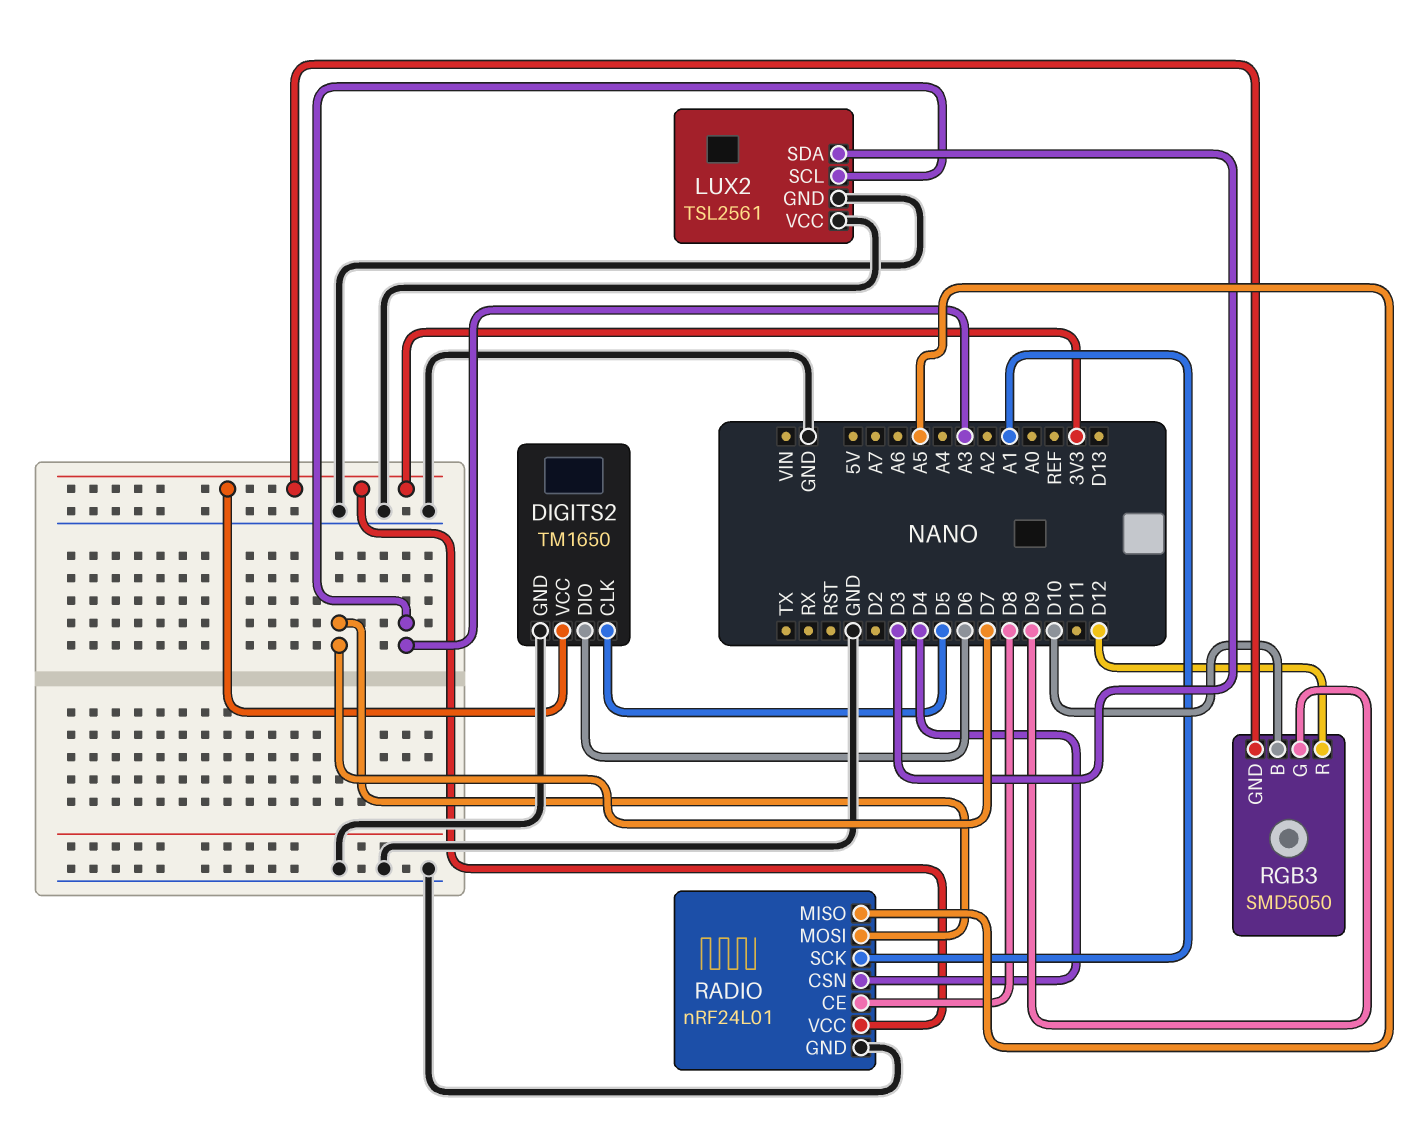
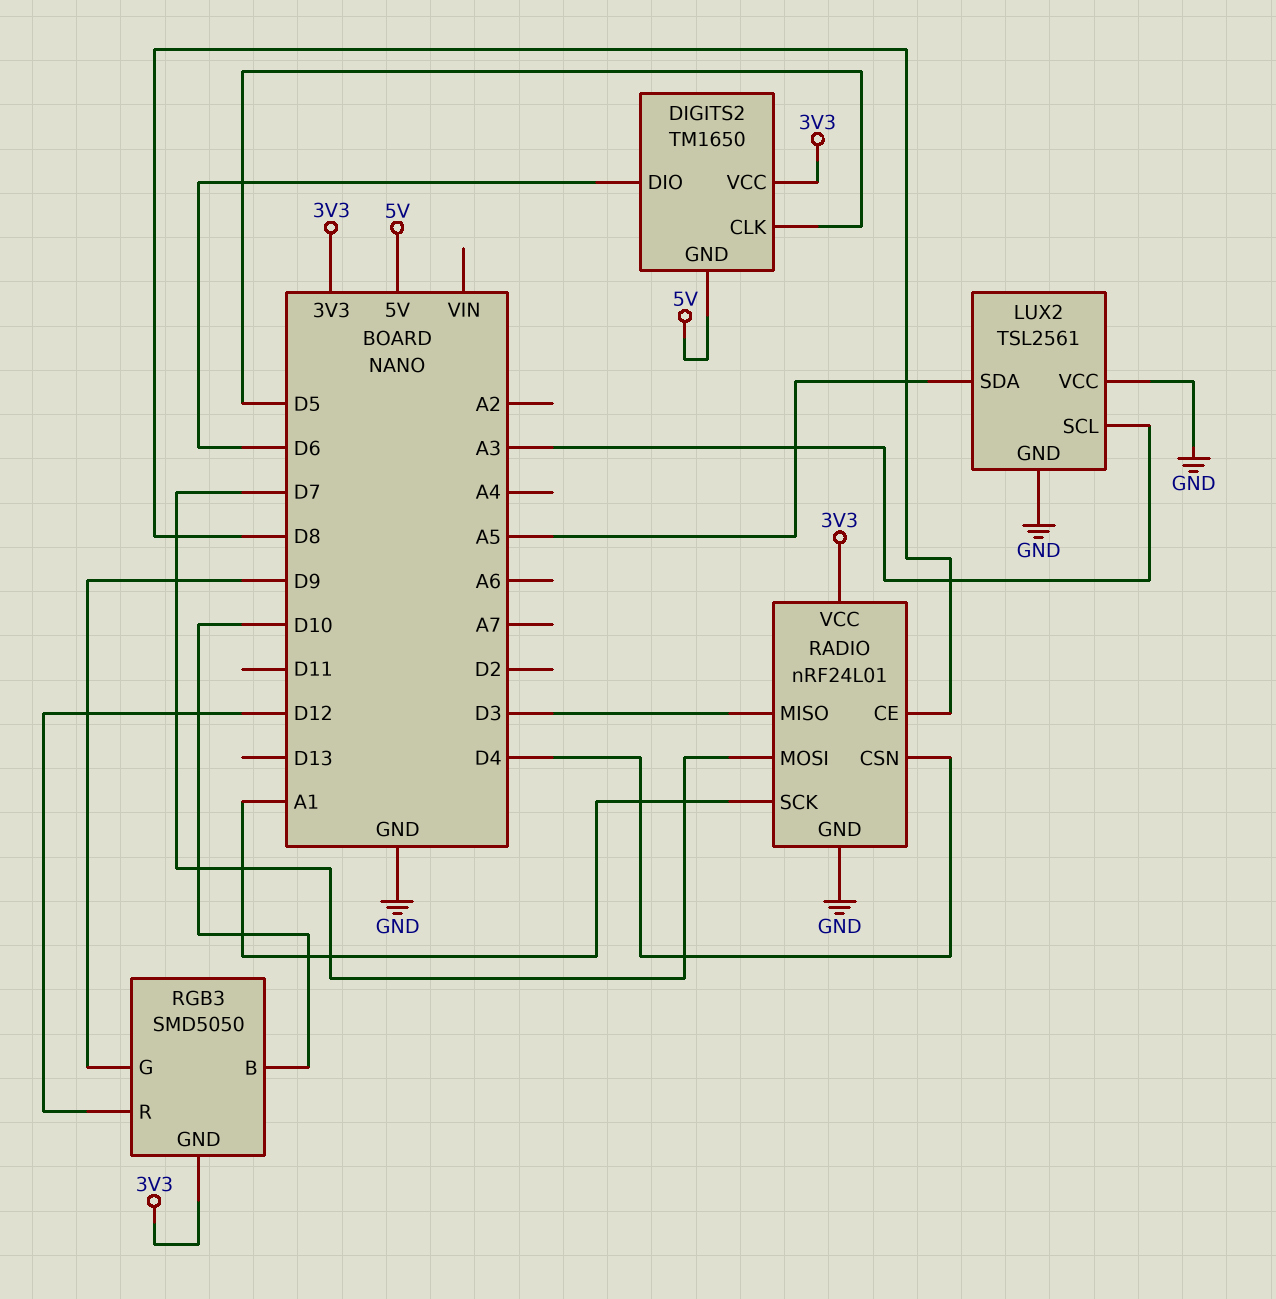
DIGITS2 pin GND: GND -> 5V
LUX2 pin SDA: D3 -> A5
RADIO pin MISO: A5 -> D3

